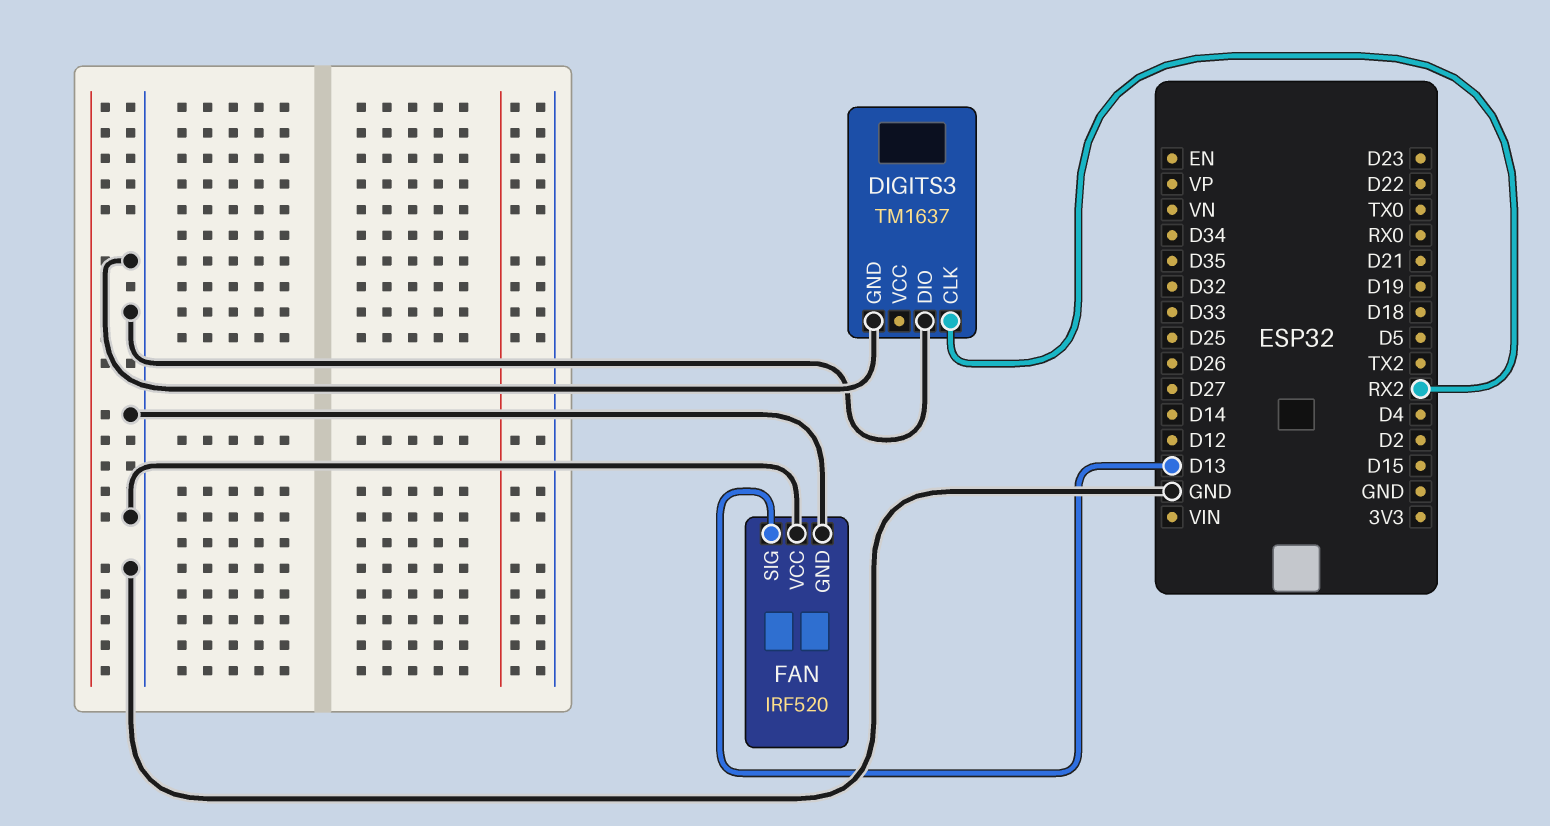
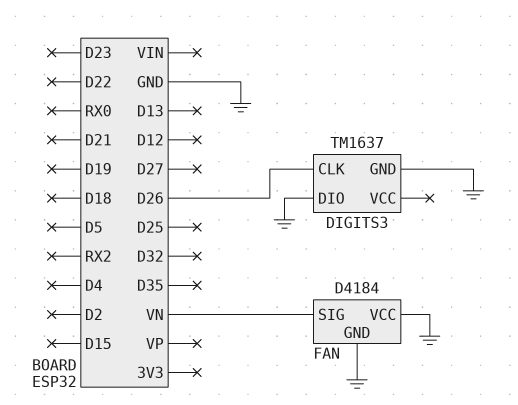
DIGITS3 pin CLK: RX2 -> D26
FAN: IRF520 -> D4184
FAN pin SIG: D13 -> VN

